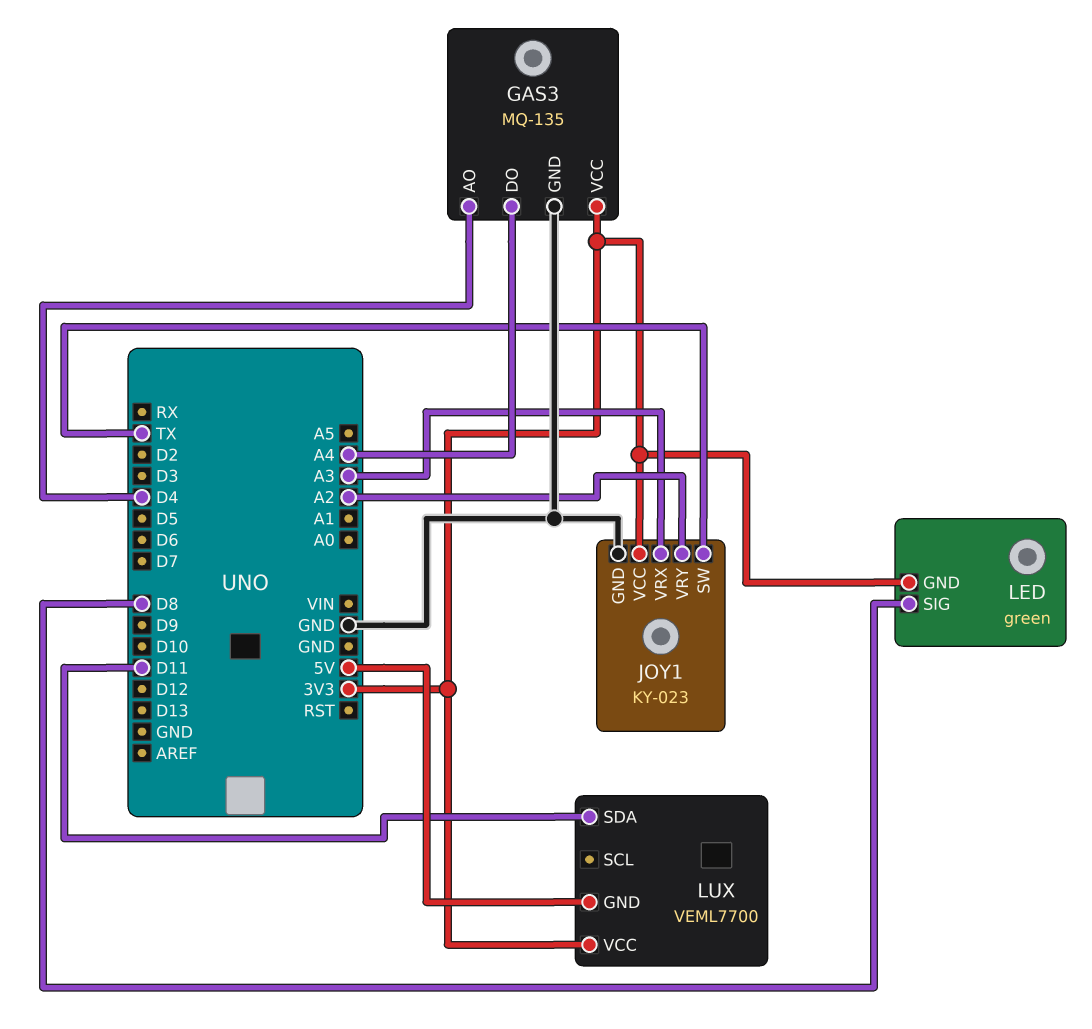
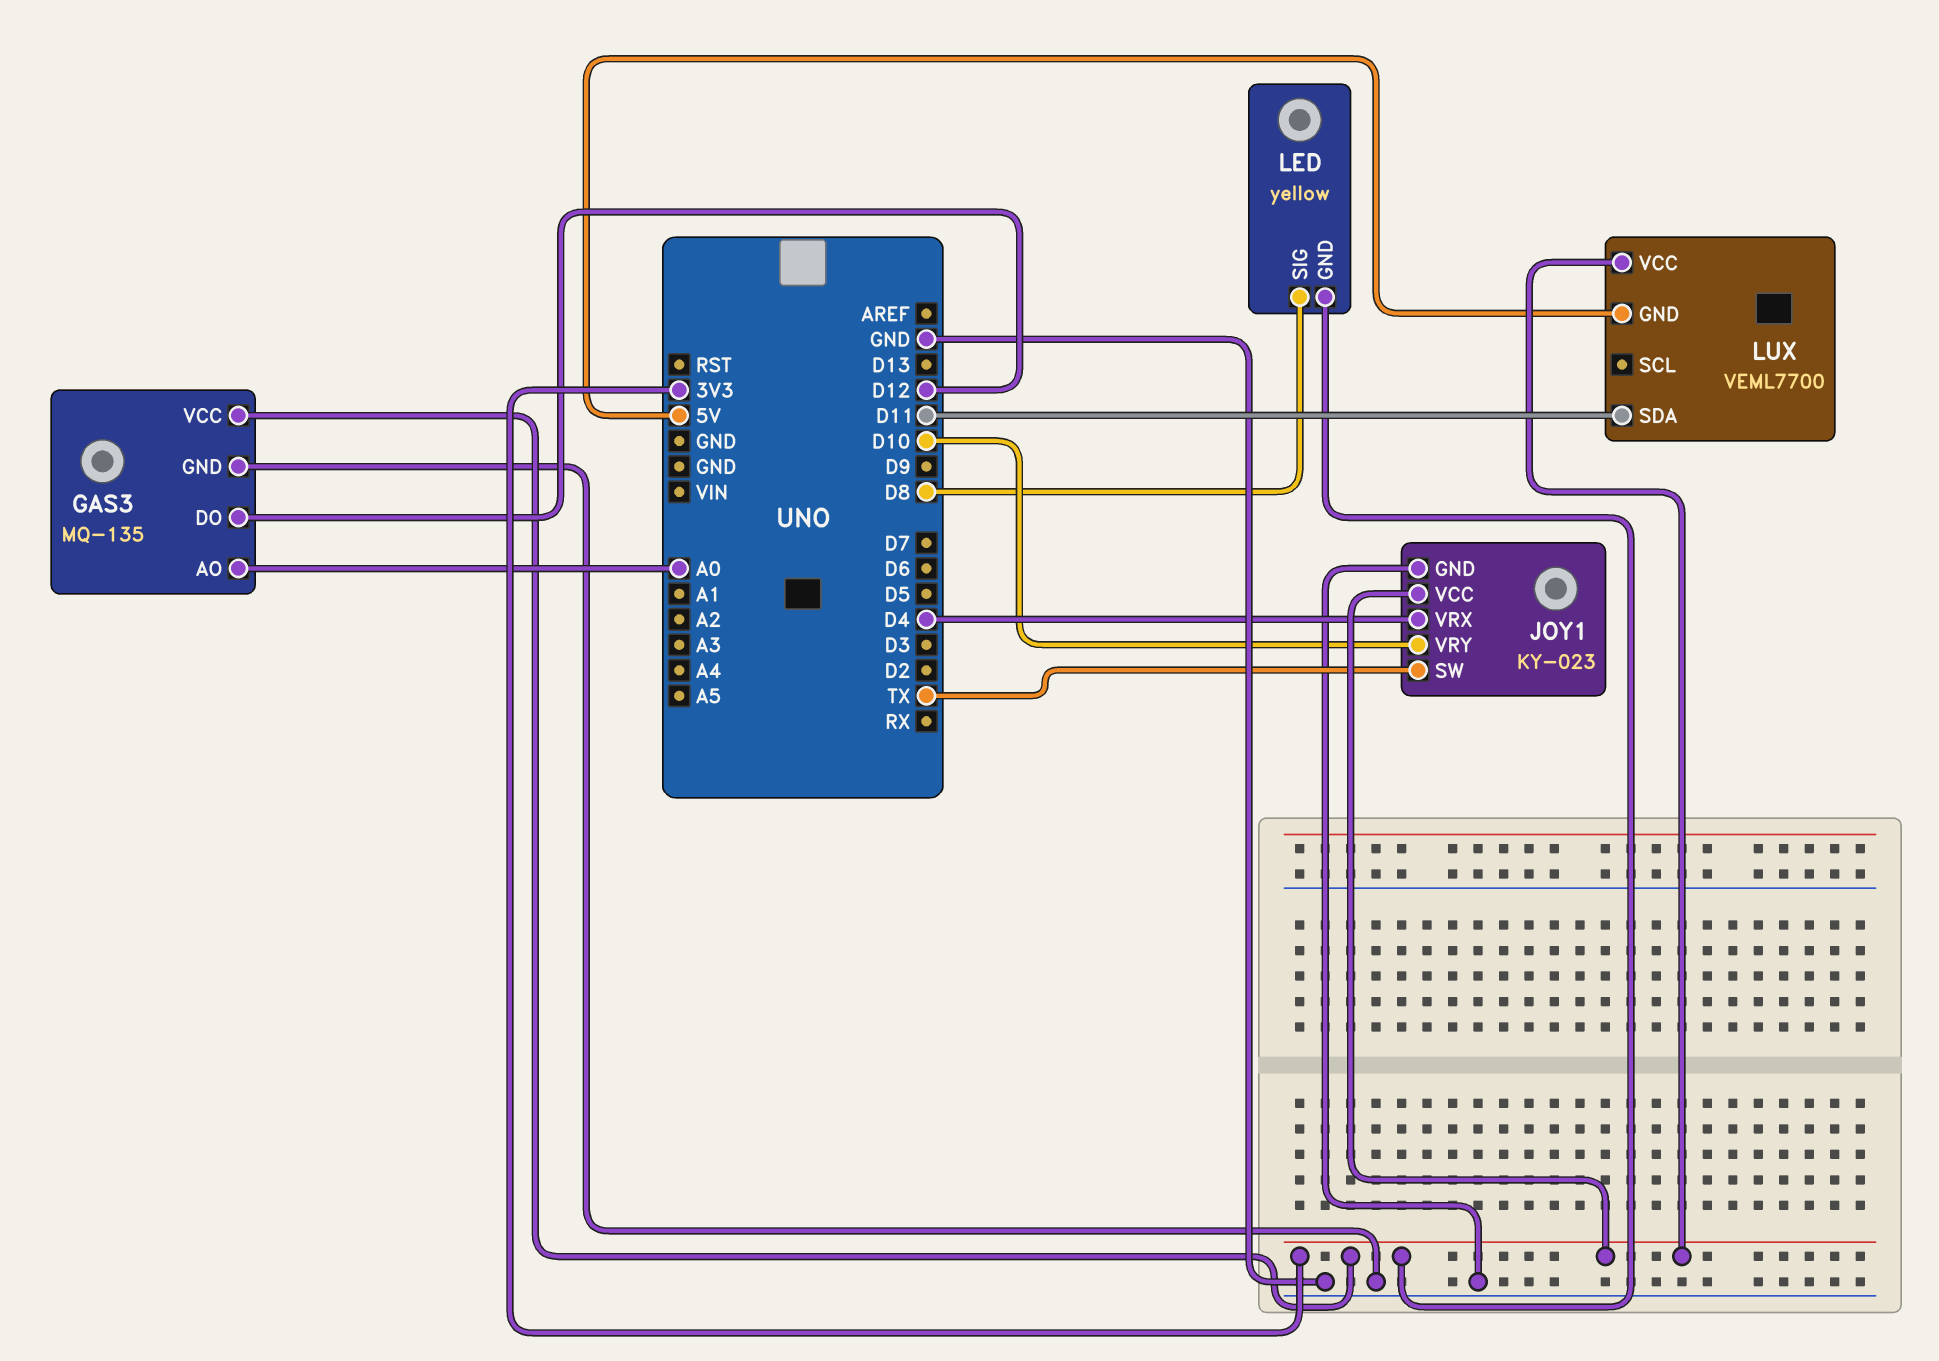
GAS3 pin AO: D4 -> A0
GAS3 pin DO: A4 -> D12
JOY1 pin VRX: A3 -> D4
JOY1 pin VRY: A2 -> D10
LED: green -> yellow

